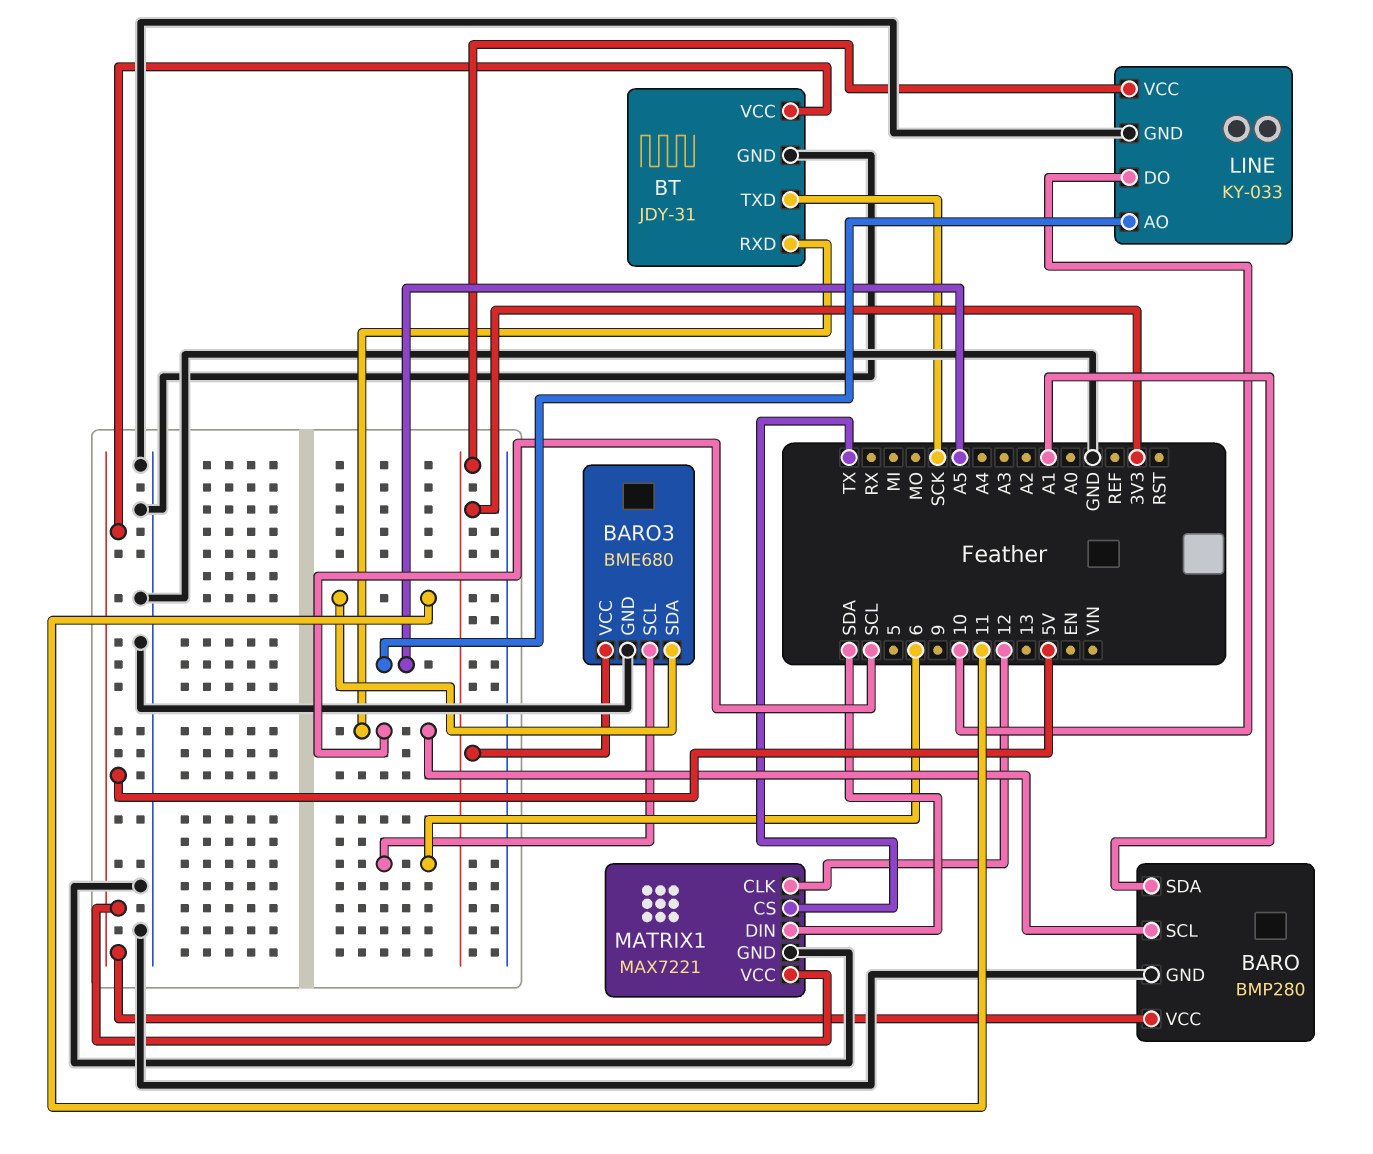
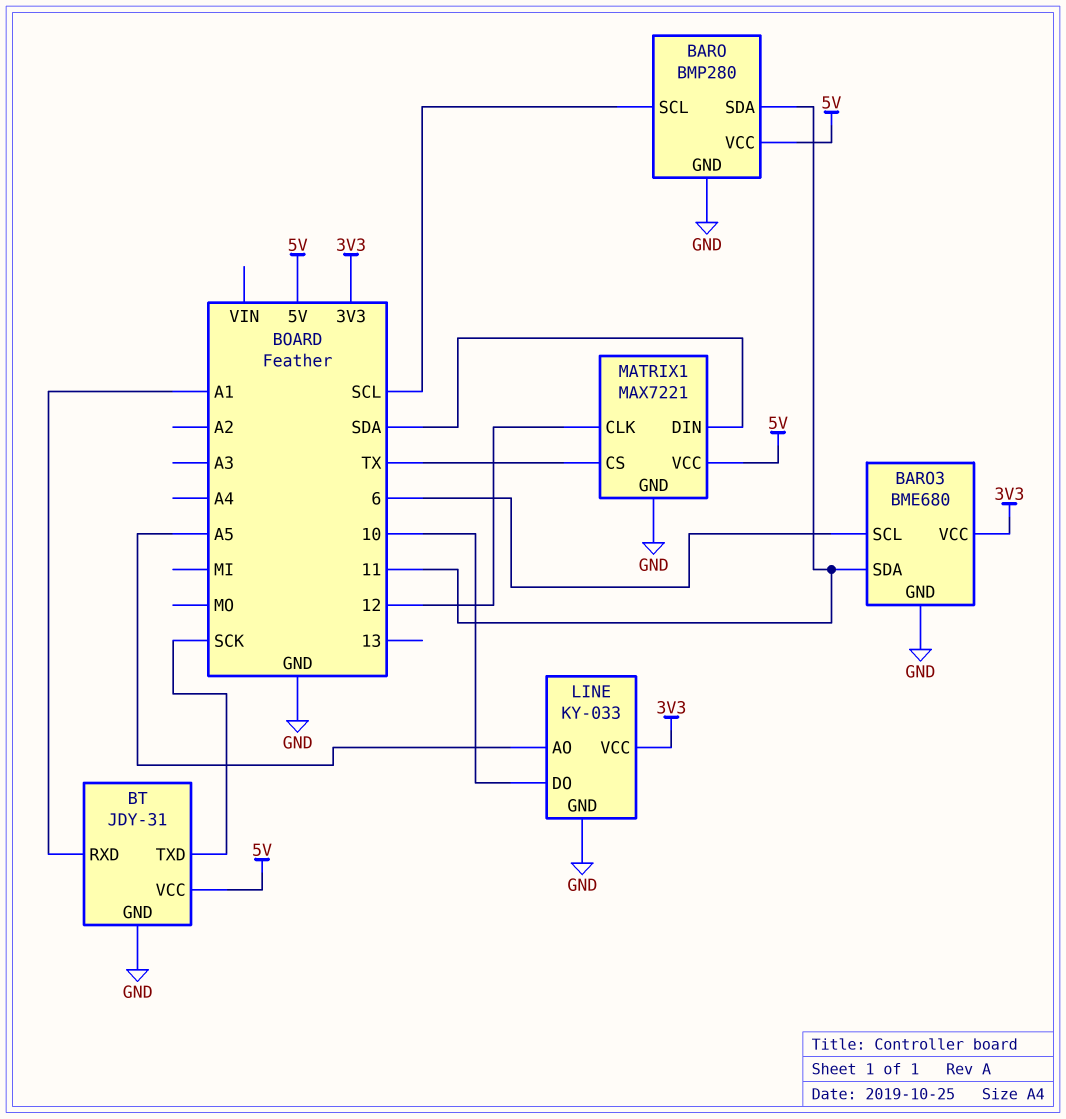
BARO pin SDA: A1 -> 11
BT pin RXD: SCL -> A1

